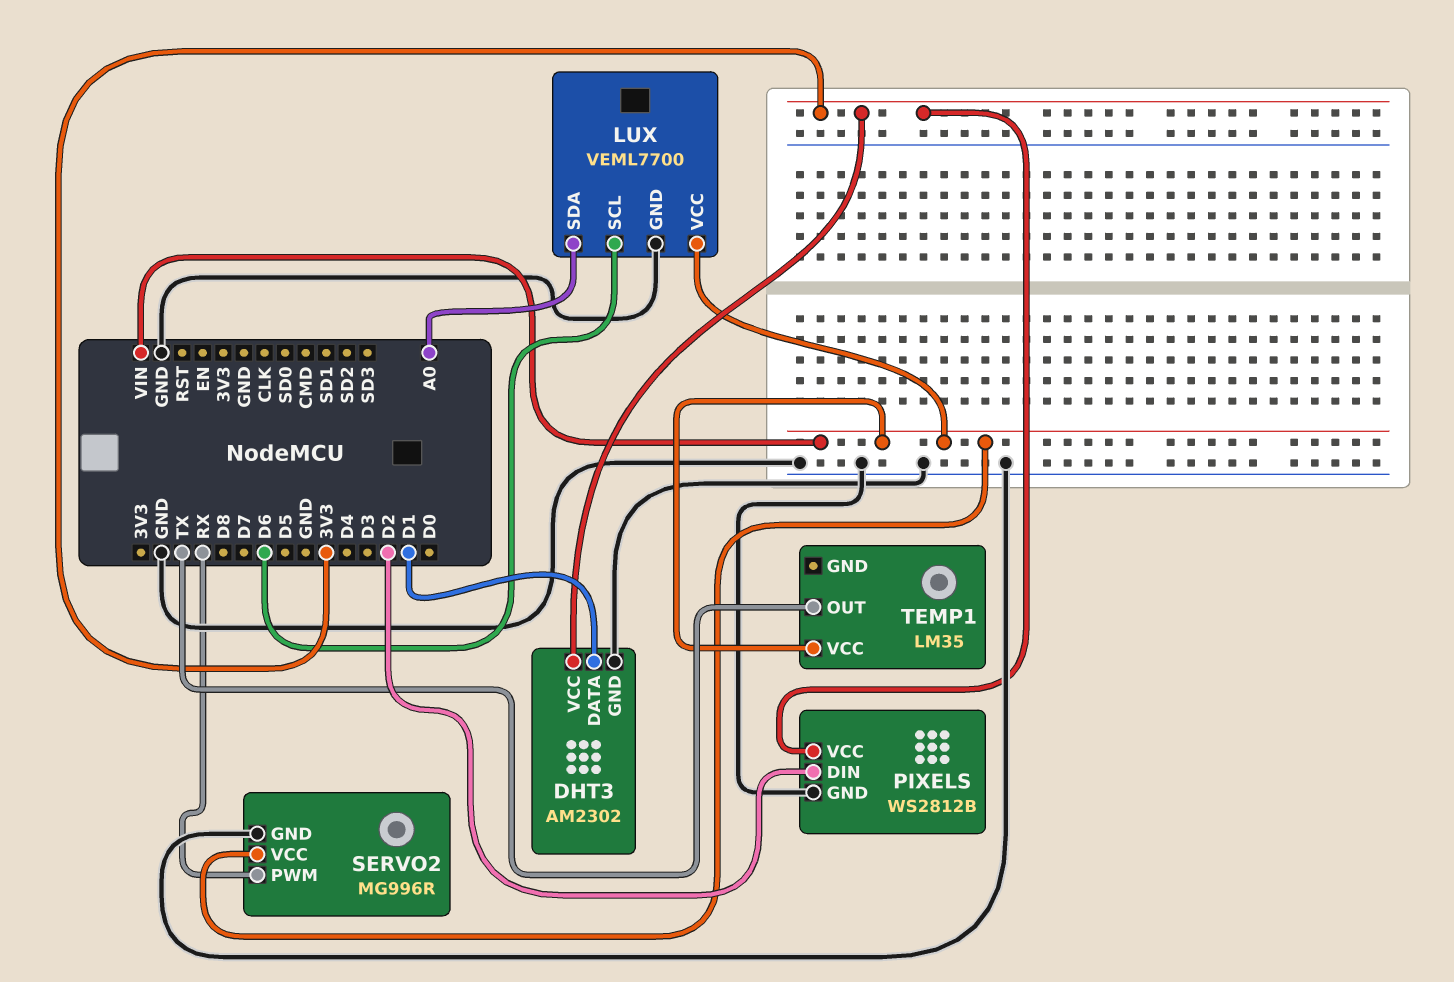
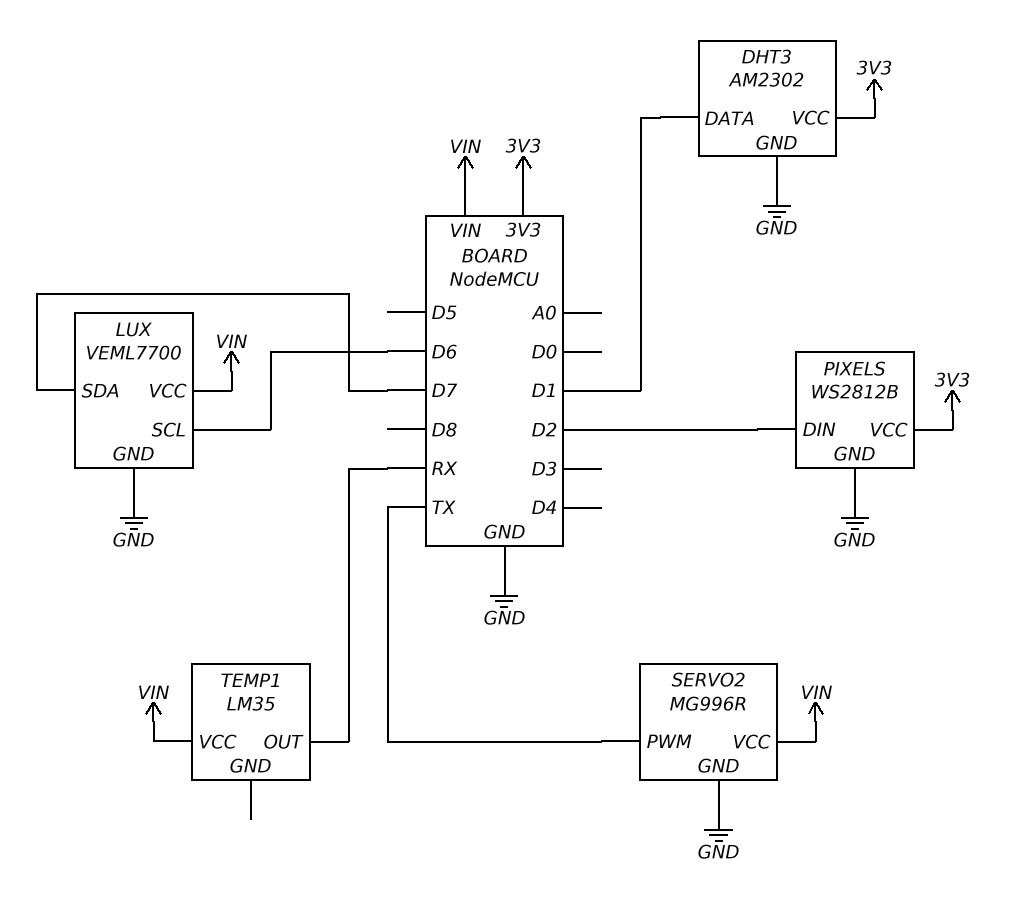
LUX pin SDA: A0 -> D7
SERVO2 pin PWM: RX -> TX
TEMP1 pin OUT: TX -> RX

